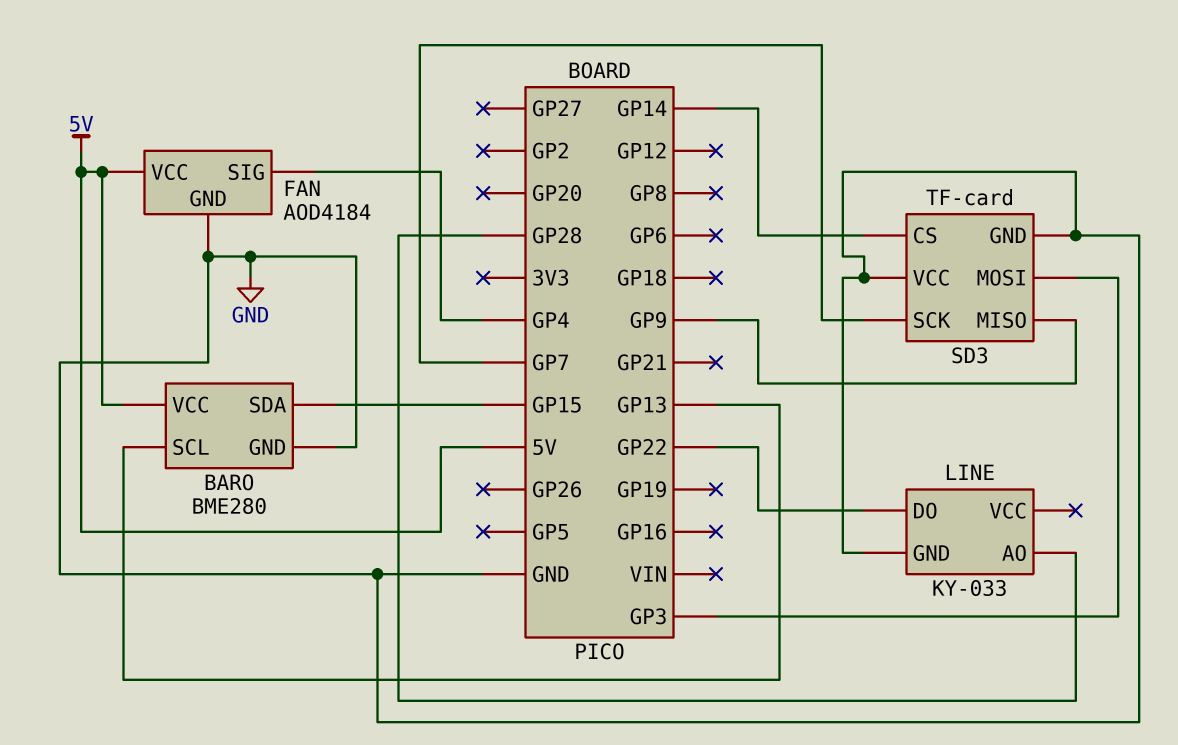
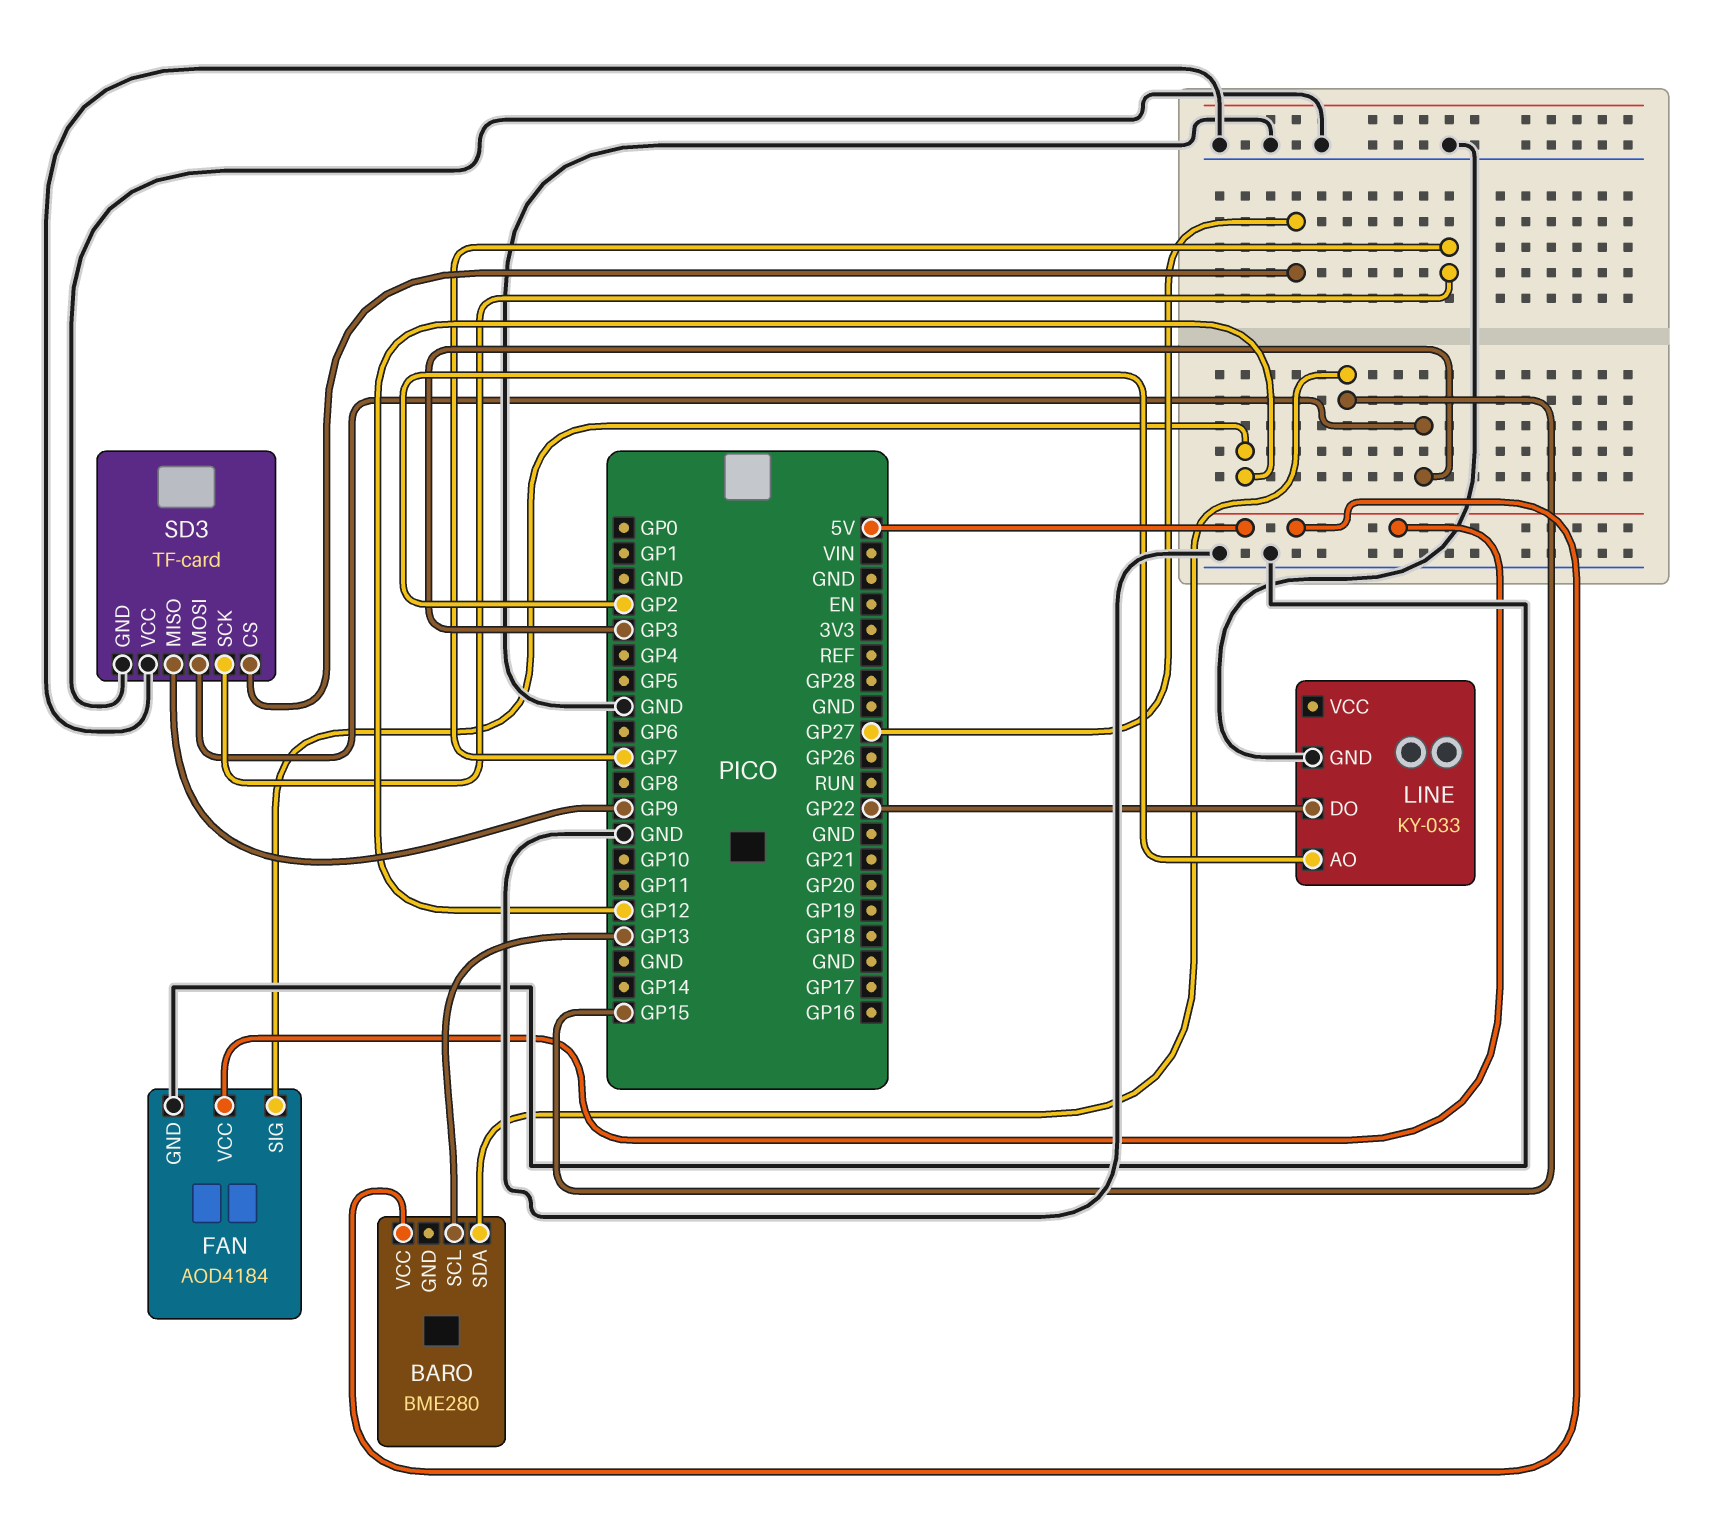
BARO pin GND: GND -> none
FAN pin SIG: GP4 -> GP12
LINE pin AO: GP28 -> GP2
SD3 pin CS: GP14 -> GP27

